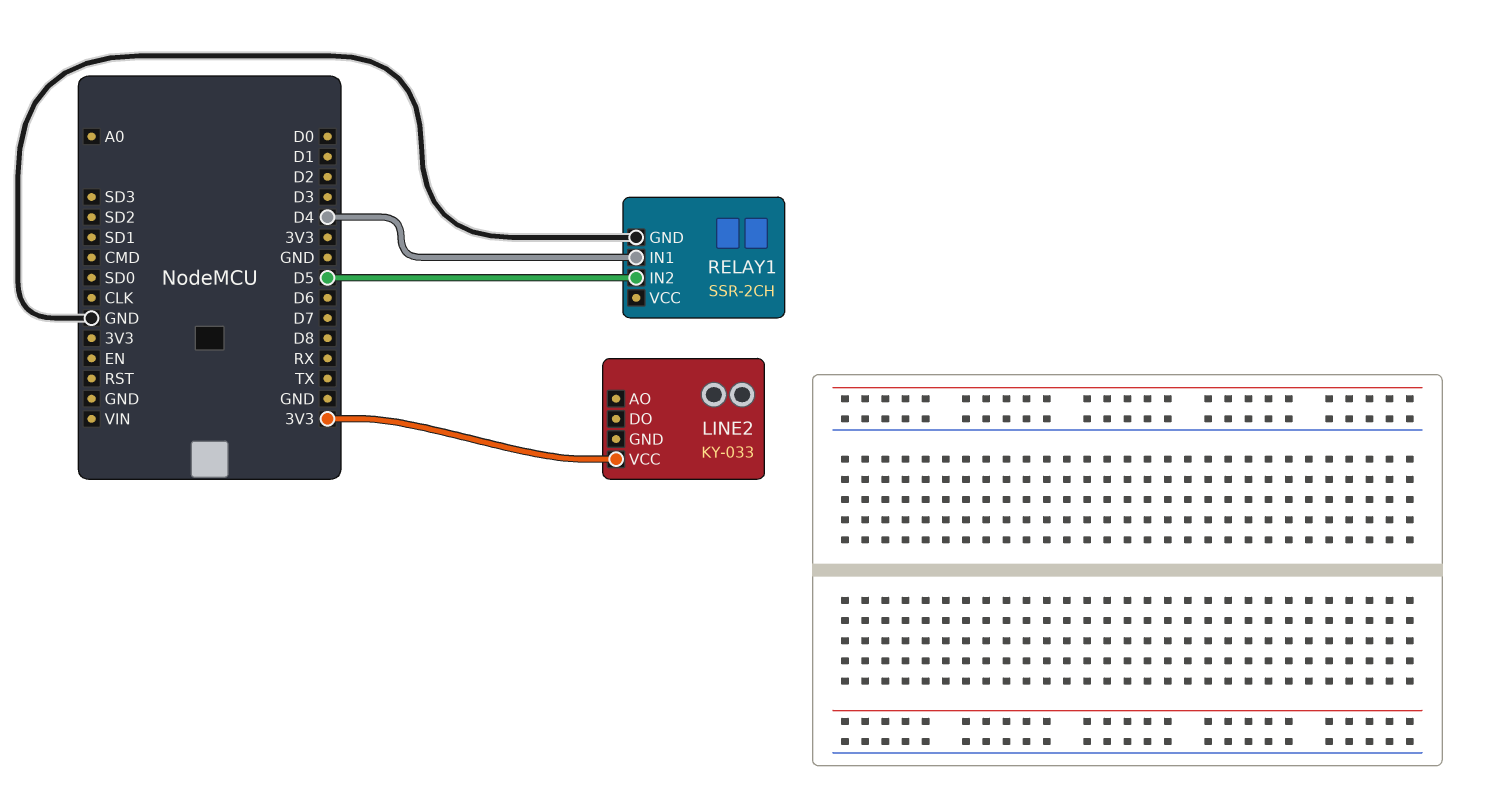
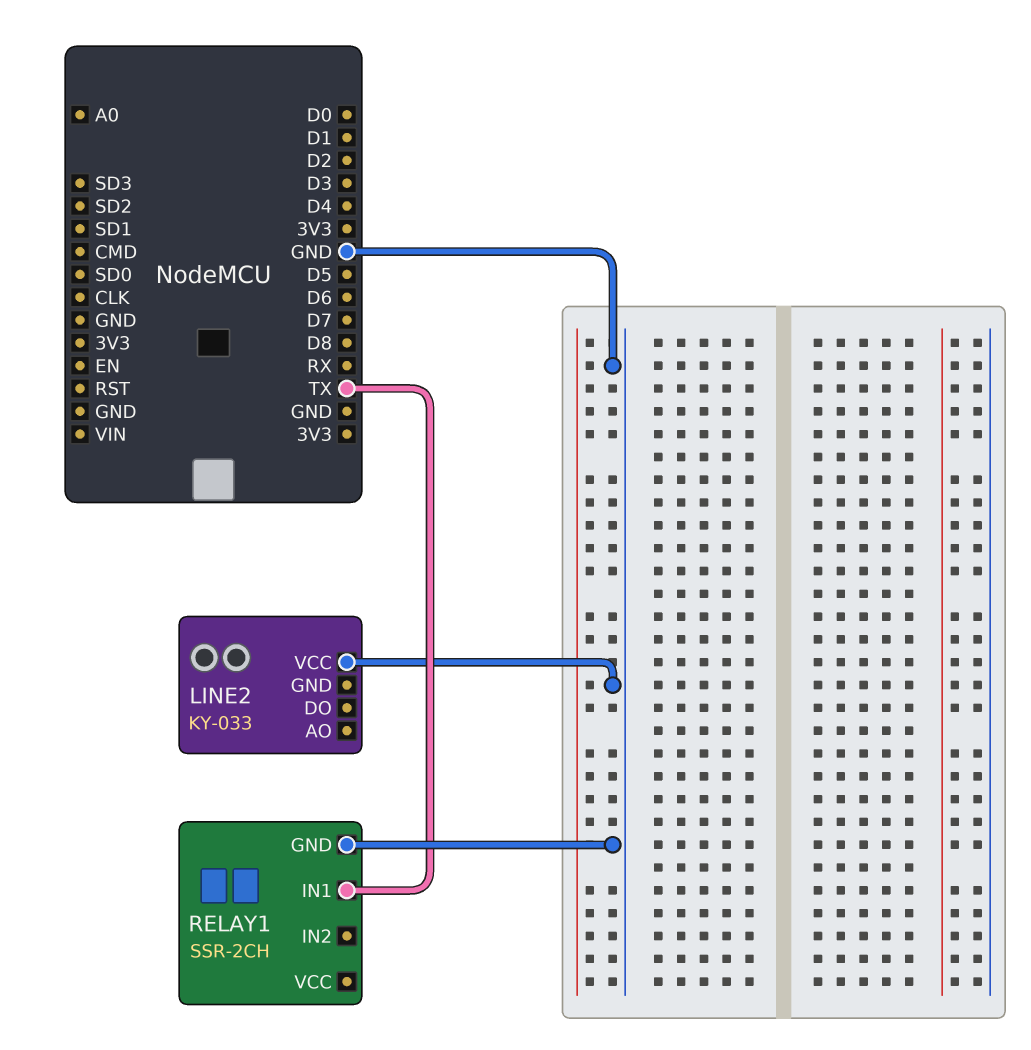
LINE2 pin VCC: 3V3 -> GND
RELAY1 pin IN1: D4 -> TX
RELAY1 pin IN2: D5 -> none

